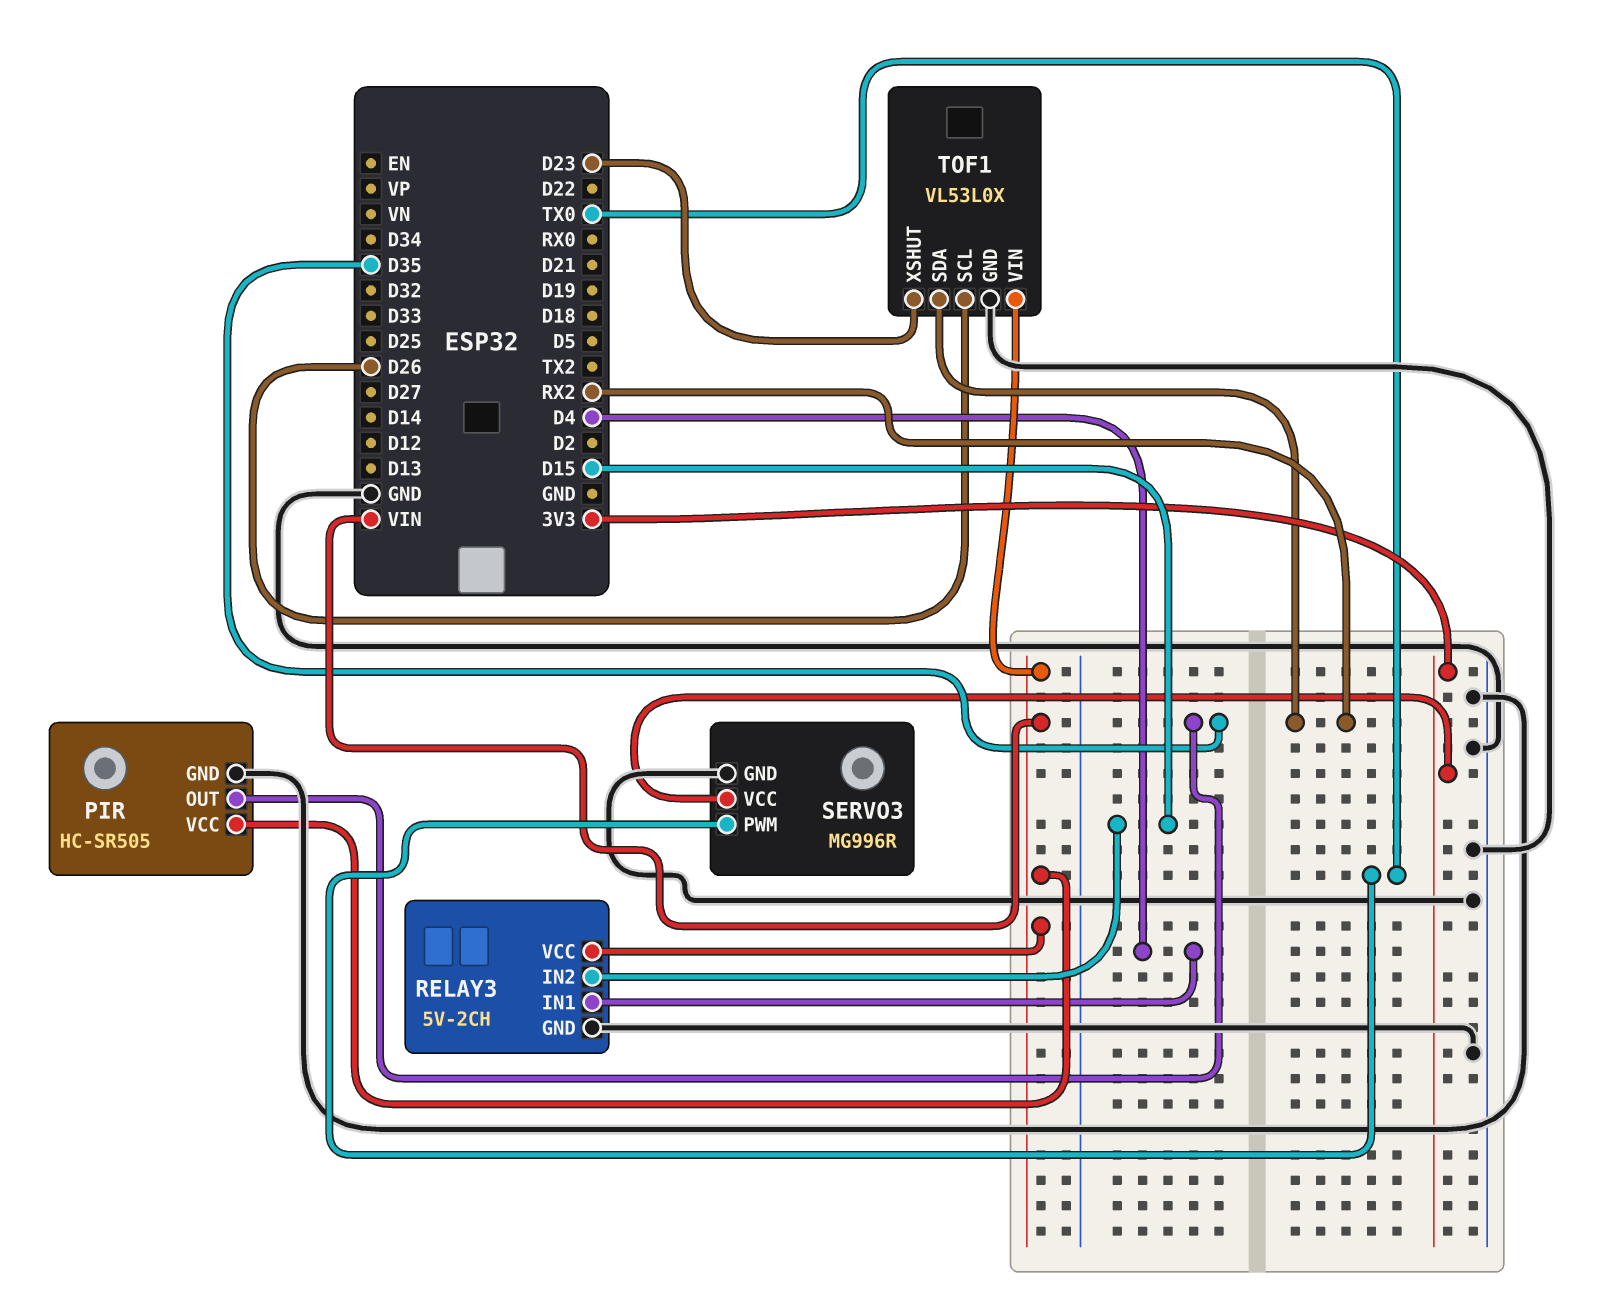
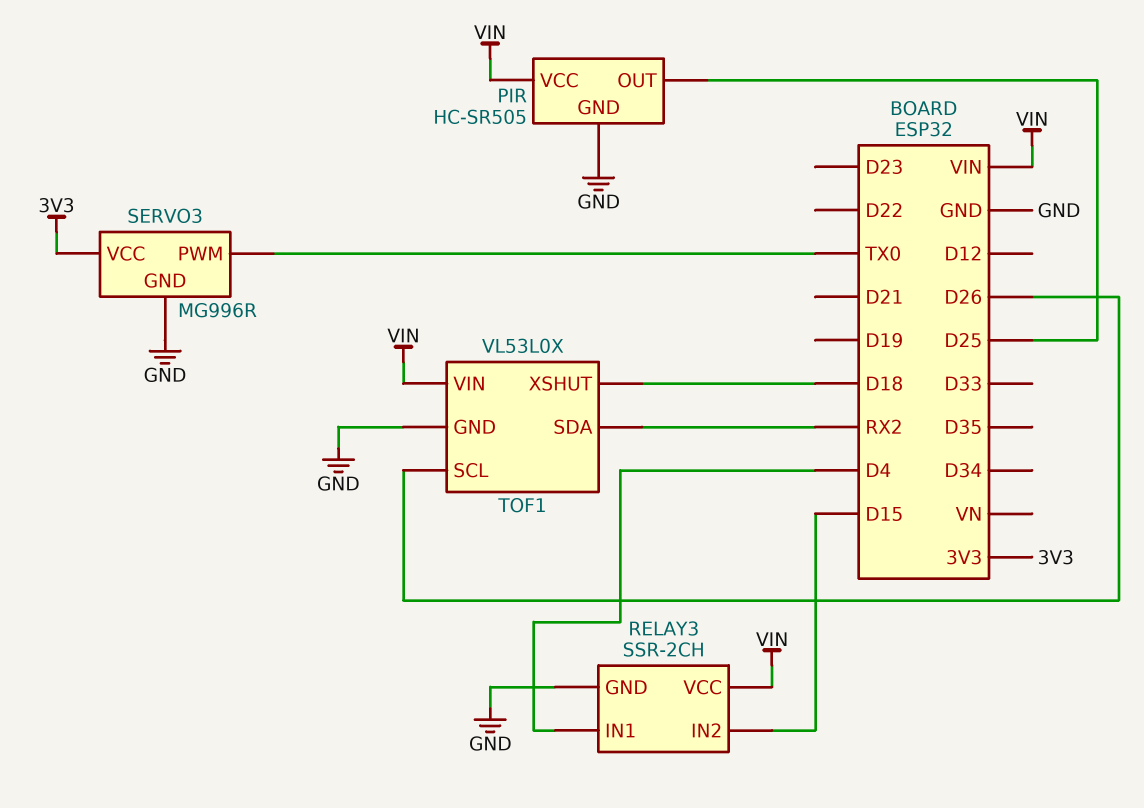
PIR pin OUT: D35 -> D25
RELAY3: 5V-2CH -> SSR-2CH
TOF1 pin XSHUT: D23 -> D18

